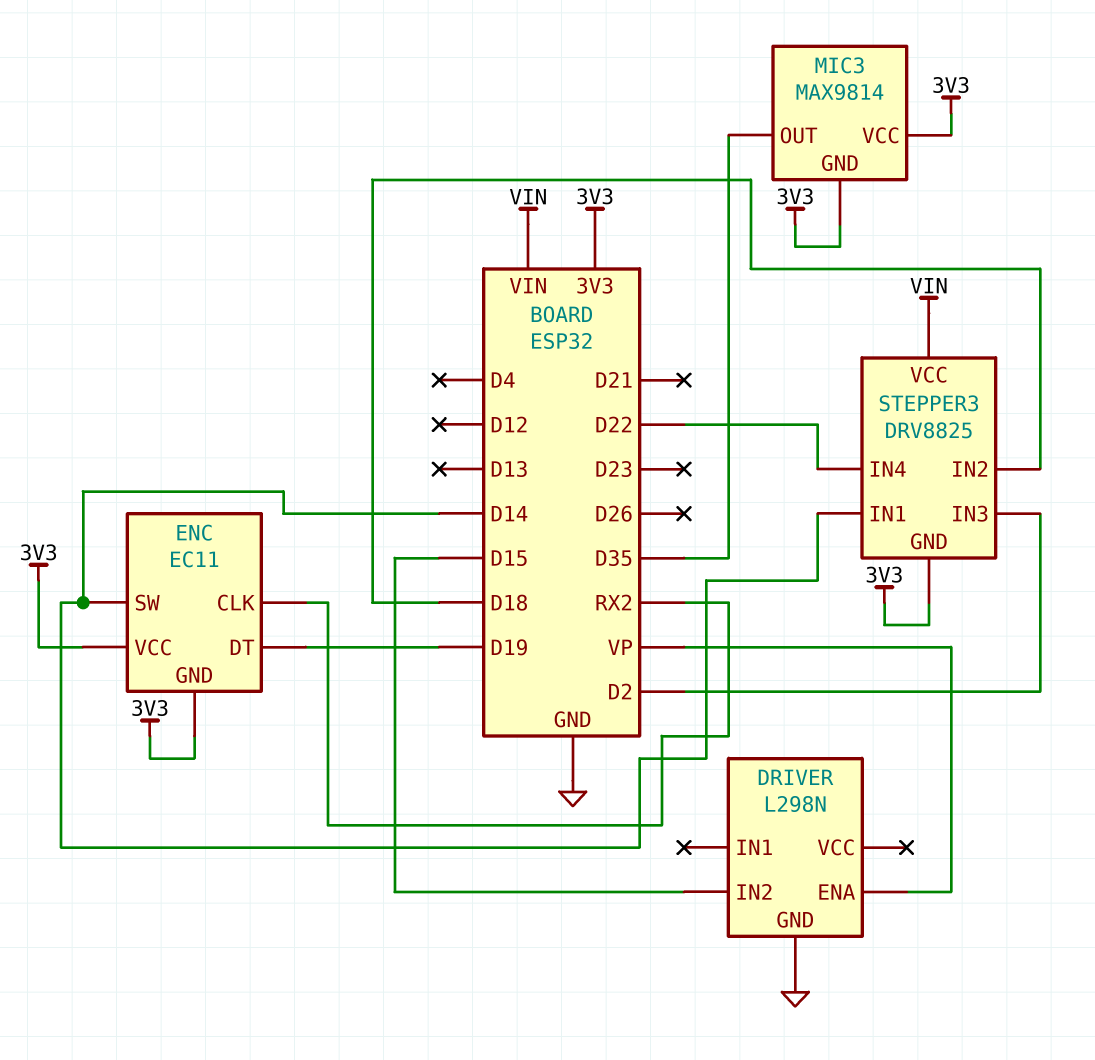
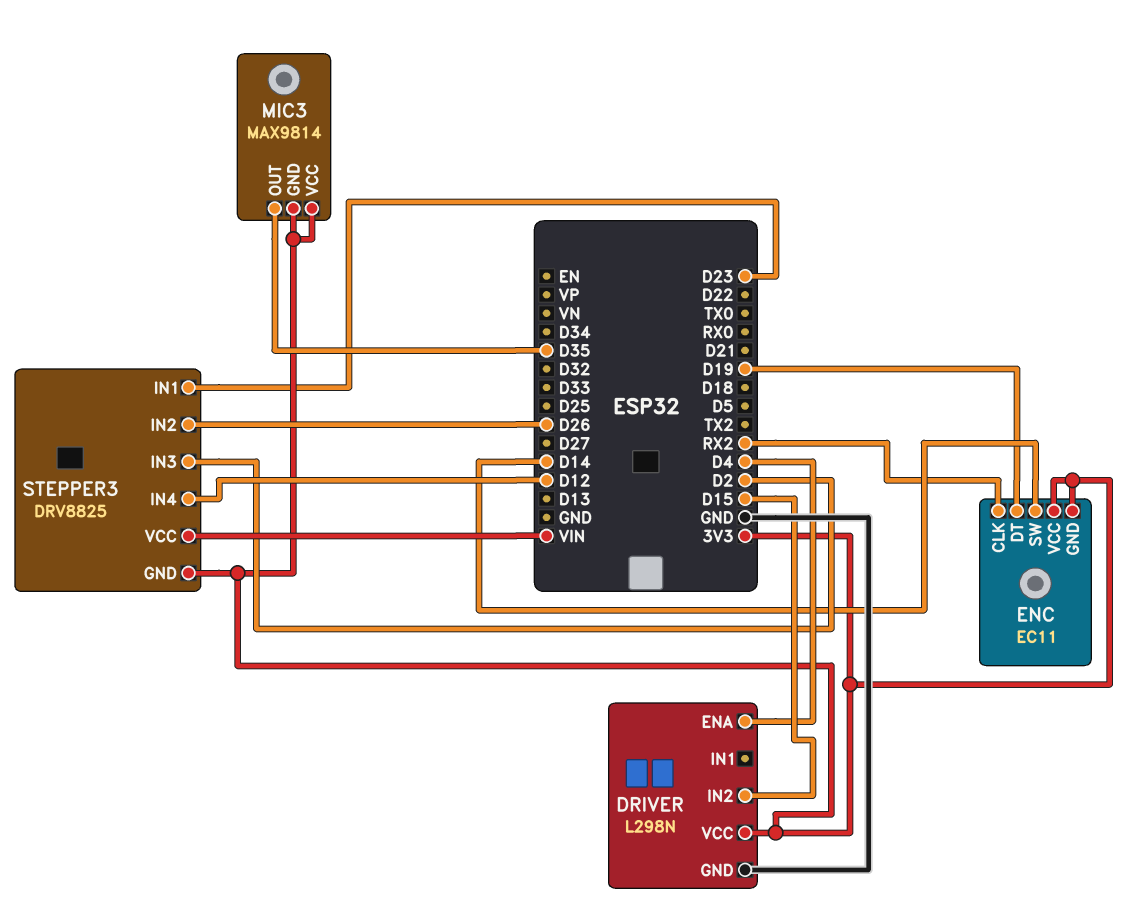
DRIVER pin ENA: VP -> D4
DRIVER pin VCC: none -> 3V3
STEPPER3 pin IN1: D14 -> D23
STEPPER3 pin IN2: D18 -> D26
STEPPER3 pin IN4: D22 -> D12

